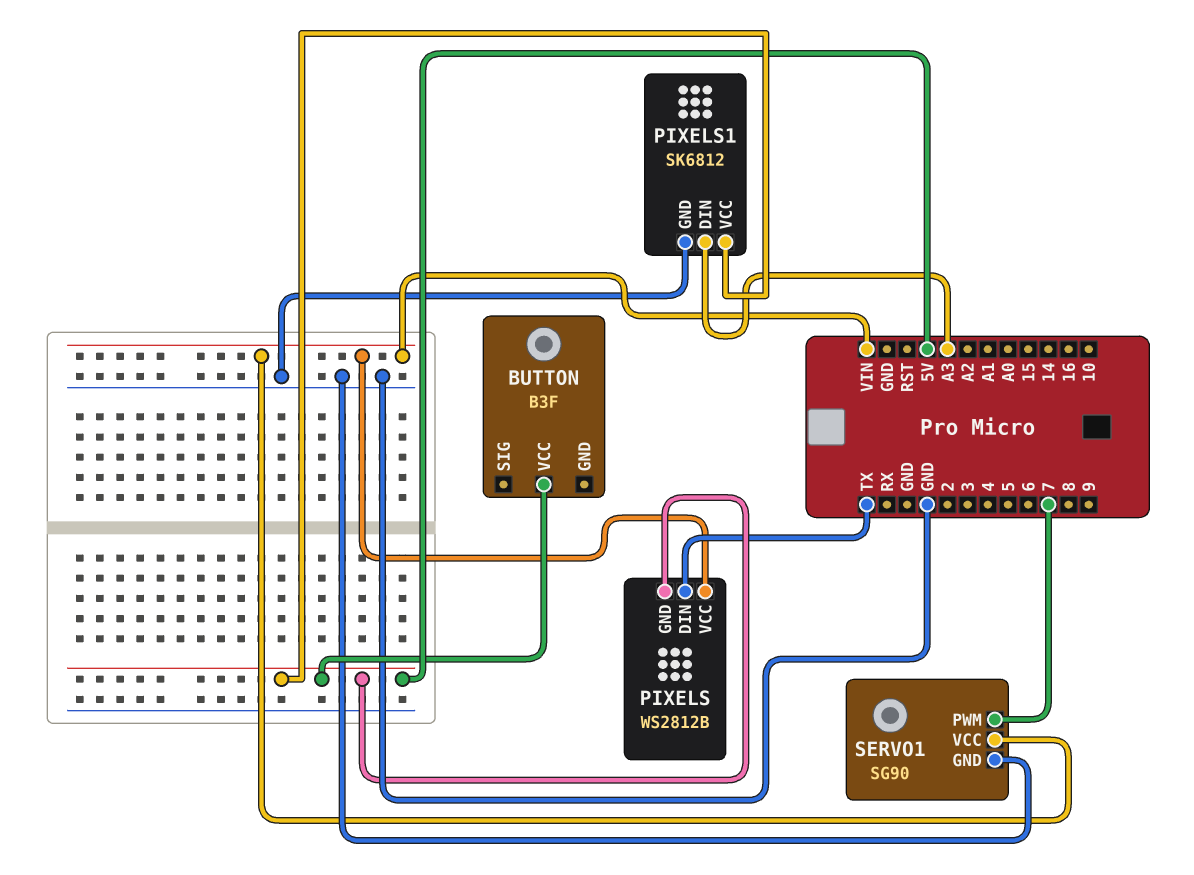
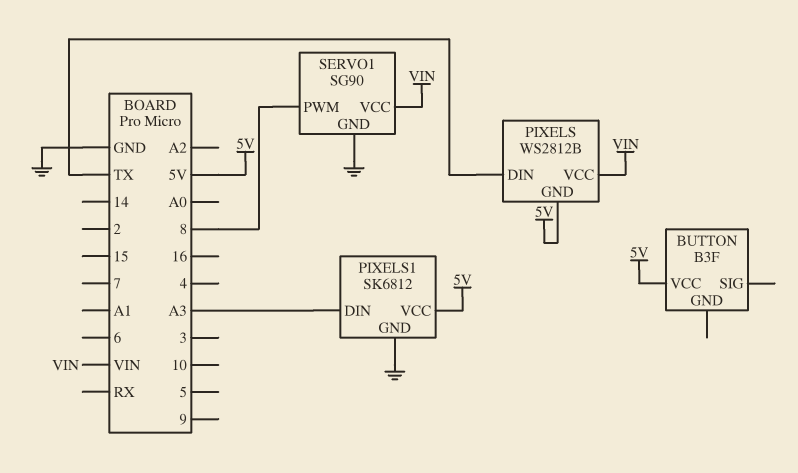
SERVO1 pin PWM: 7 -> 8

